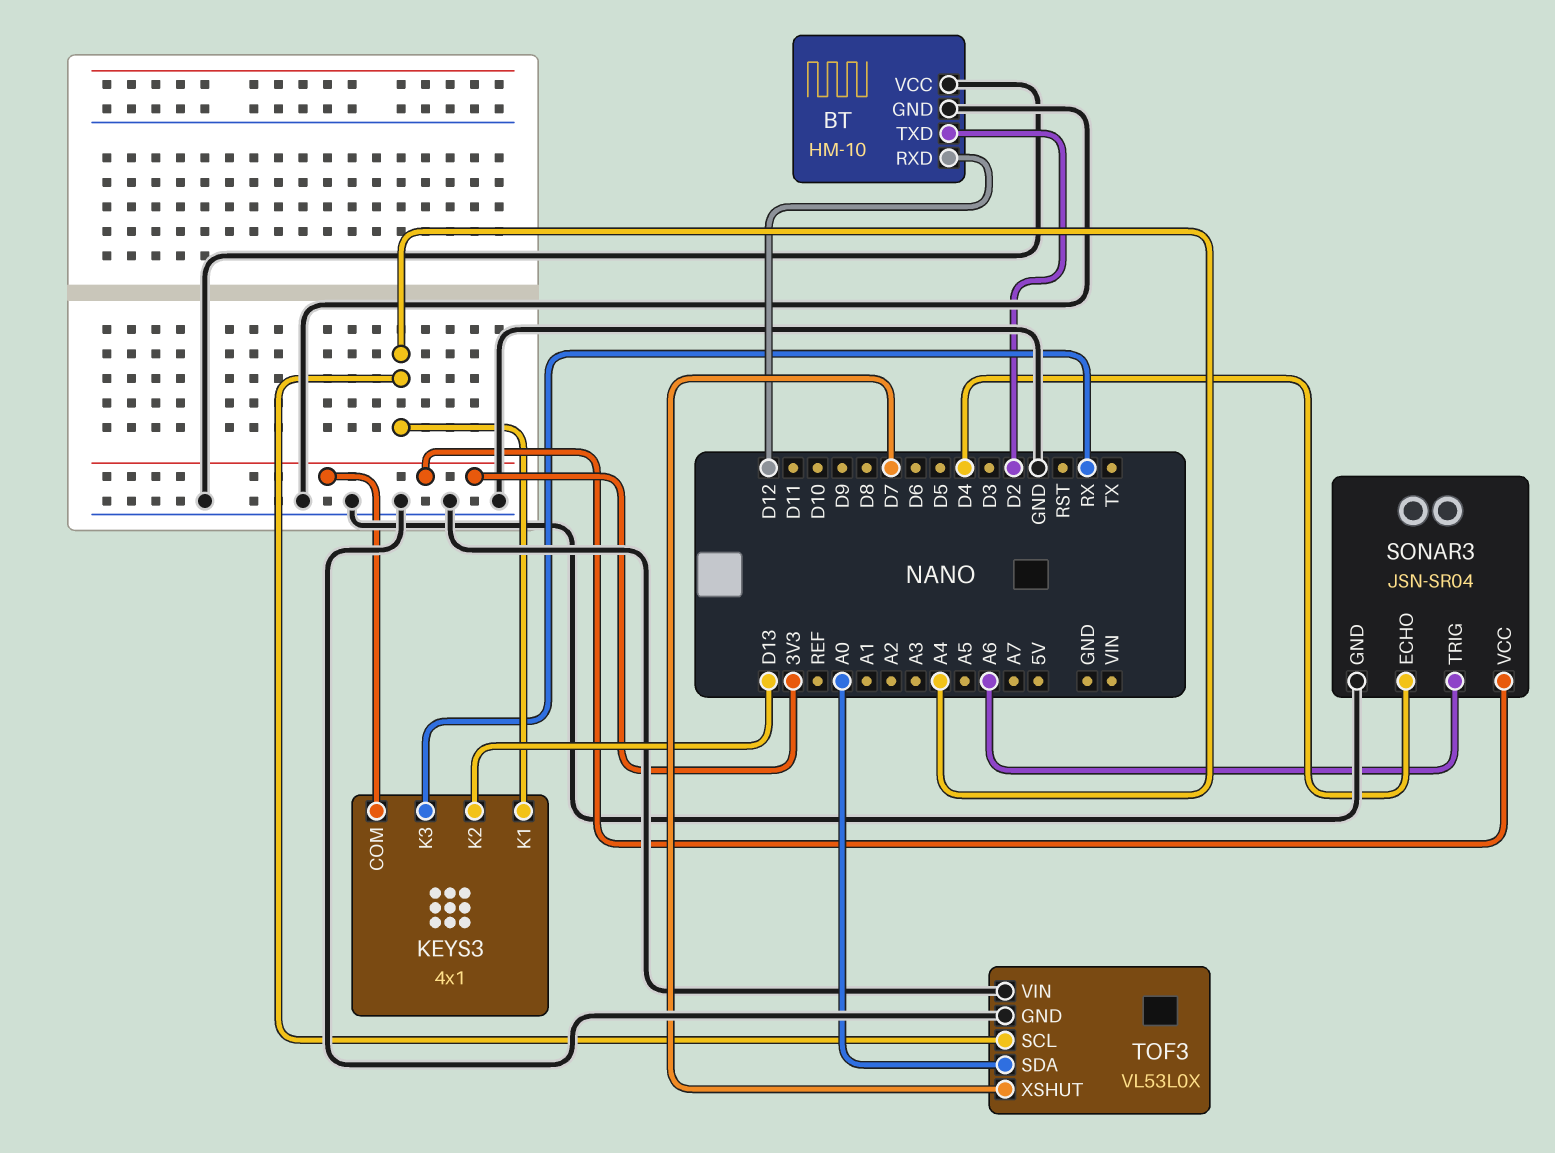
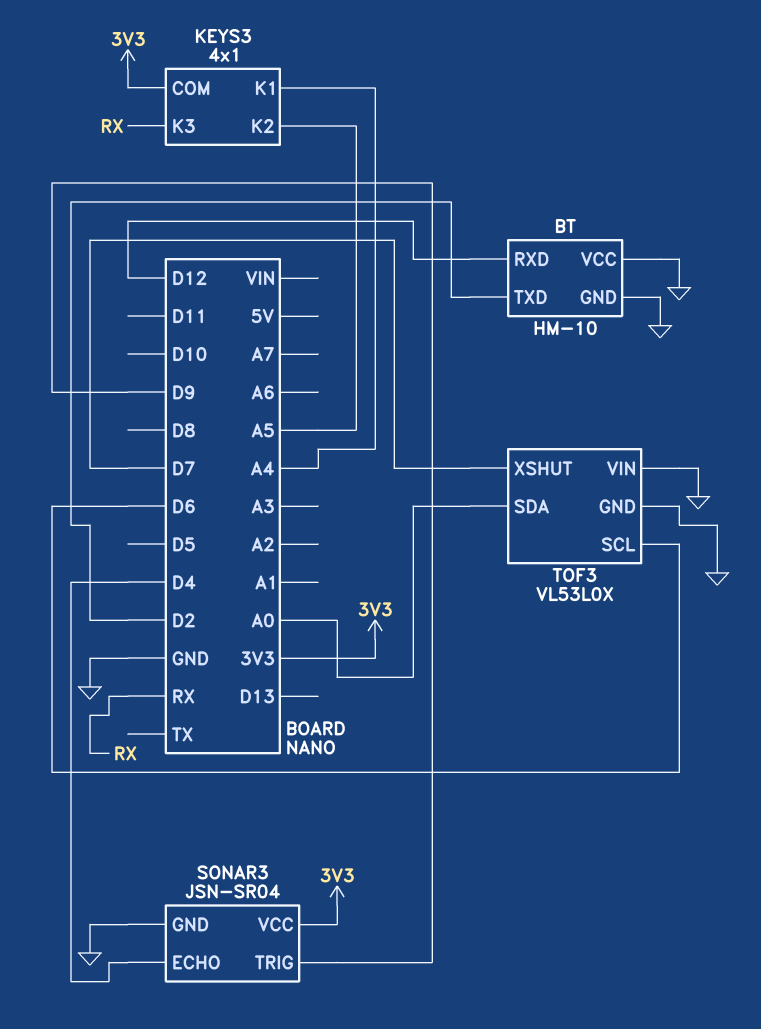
KEYS3 pin K2: D13 -> A5
SONAR3 pin TRIG: A6 -> D9
TOF3 pin SCL: A4 -> D6

